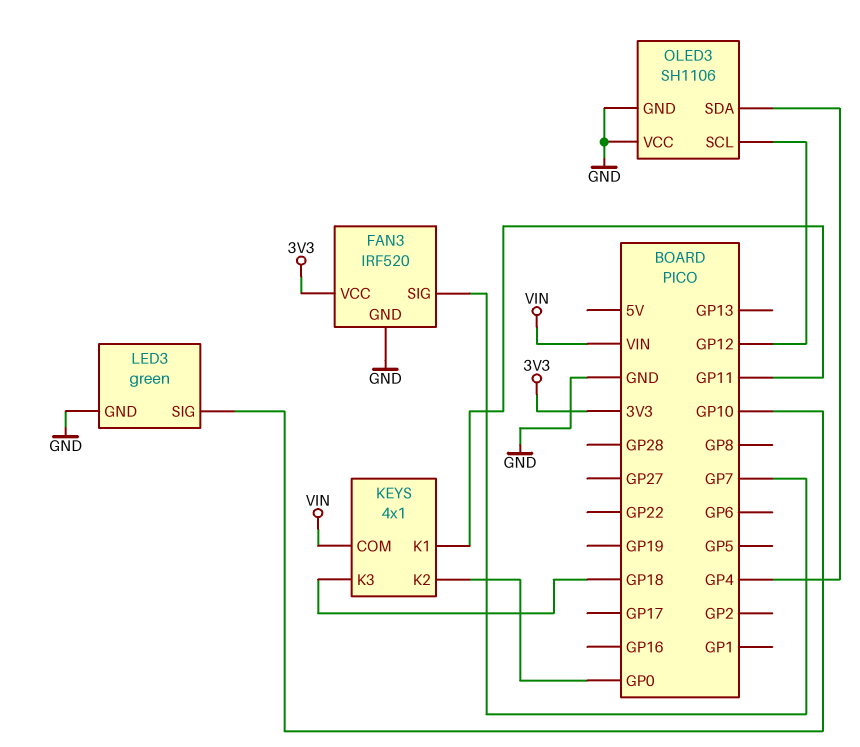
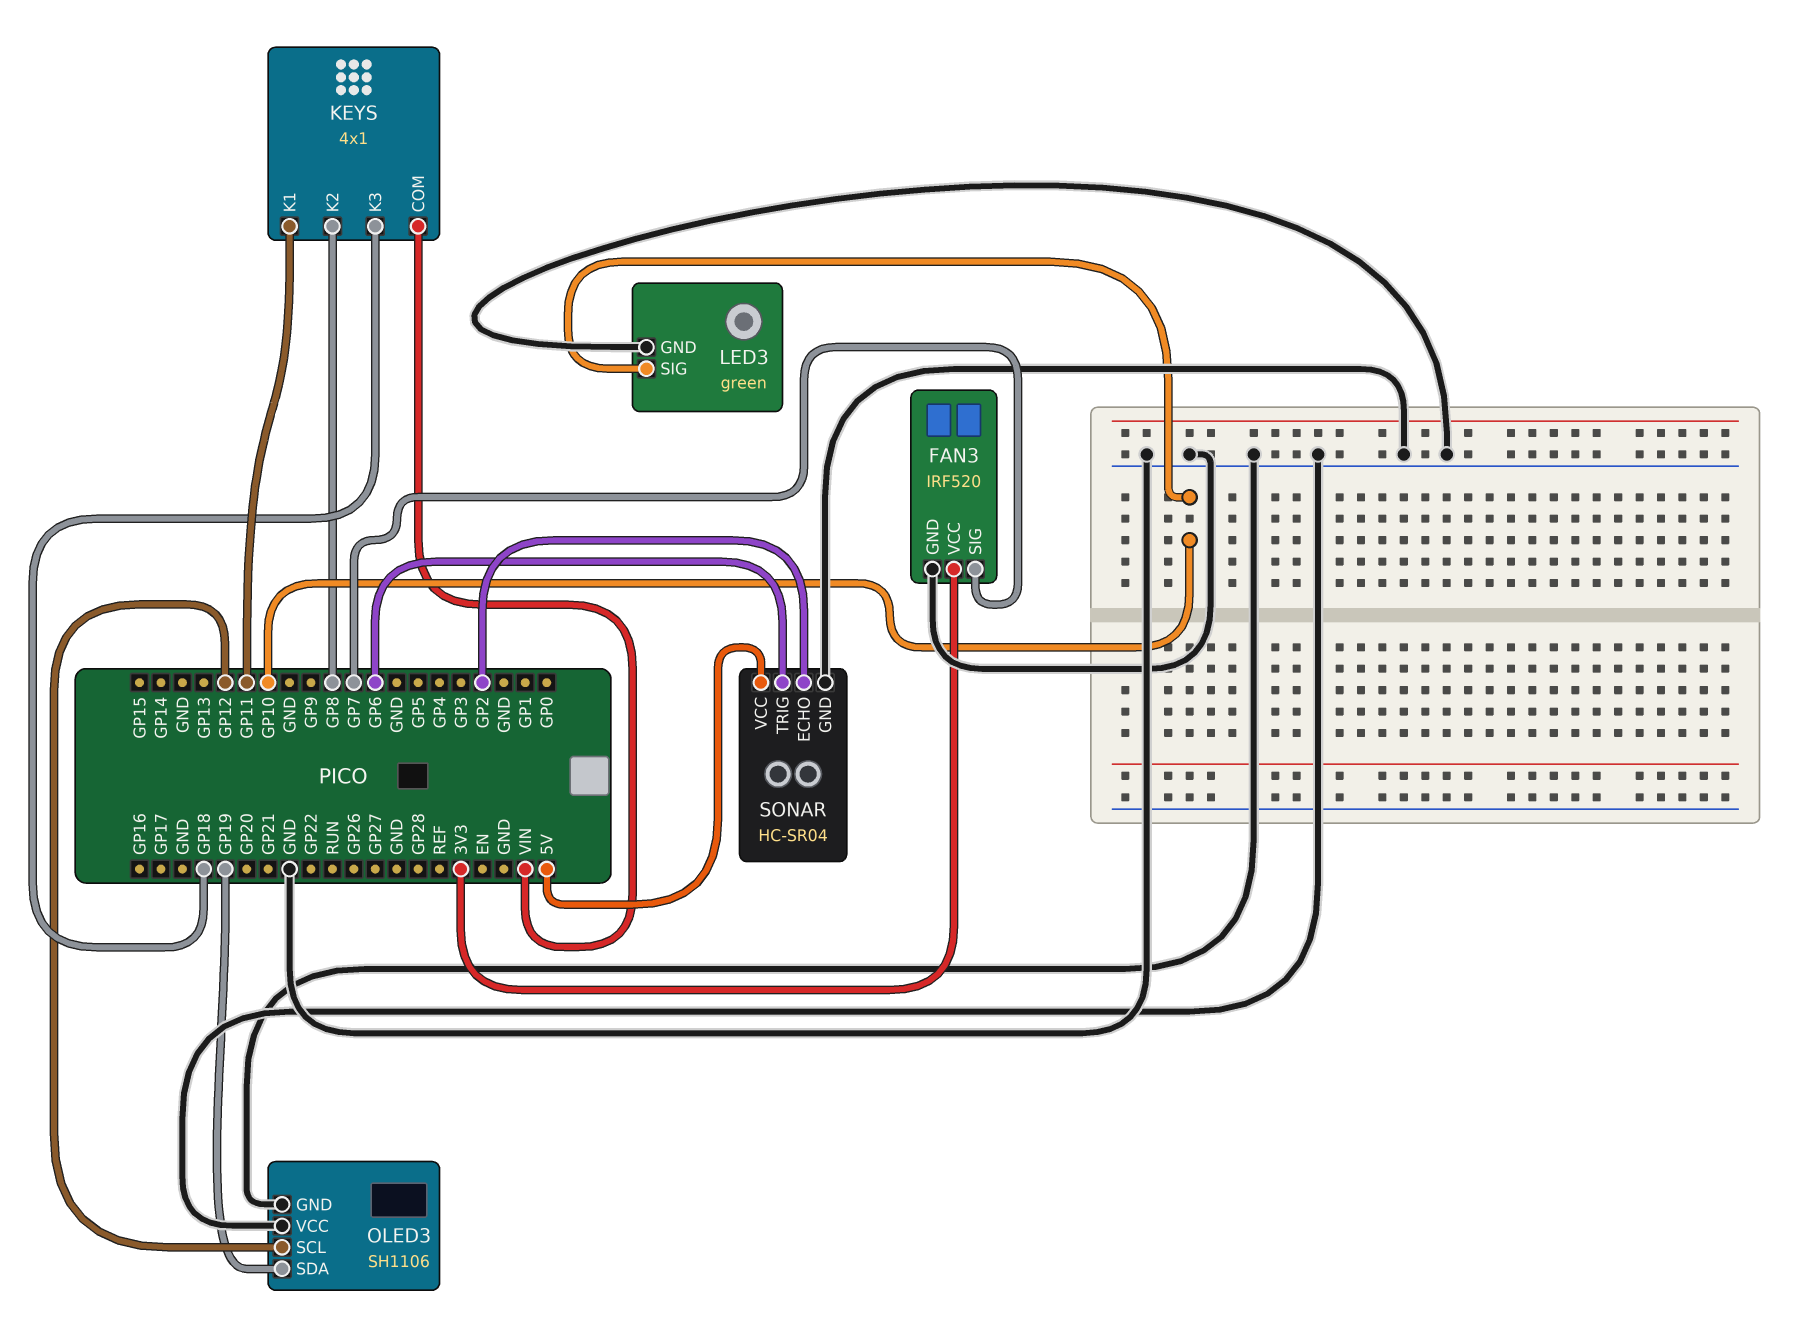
KEYS pin K2: GP0 -> GP8
OLED3 pin SDA: GP4 -> GP19
SONAR: none -> HC-SR04
SONAR pin ECHO: none -> GP2
SONAR pin GND: none -> GND
SONAR pin TRIG: none -> GP6
SONAR pin VCC: none -> 5V

